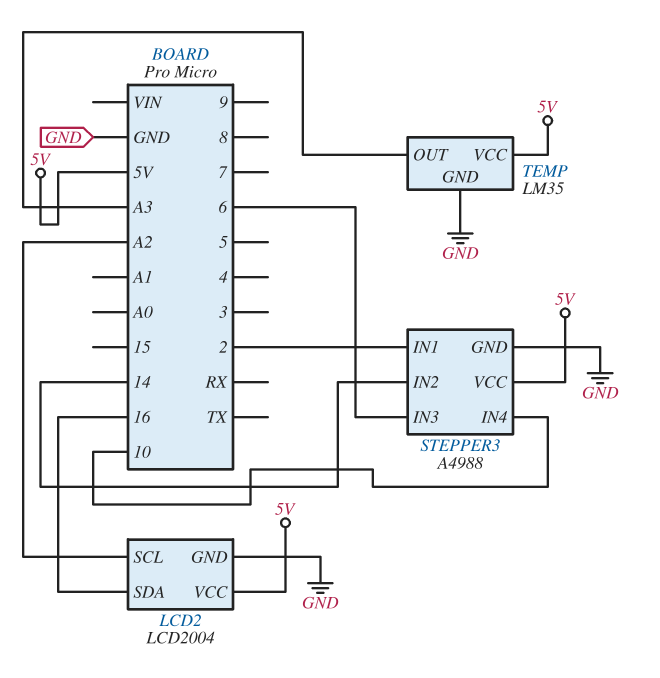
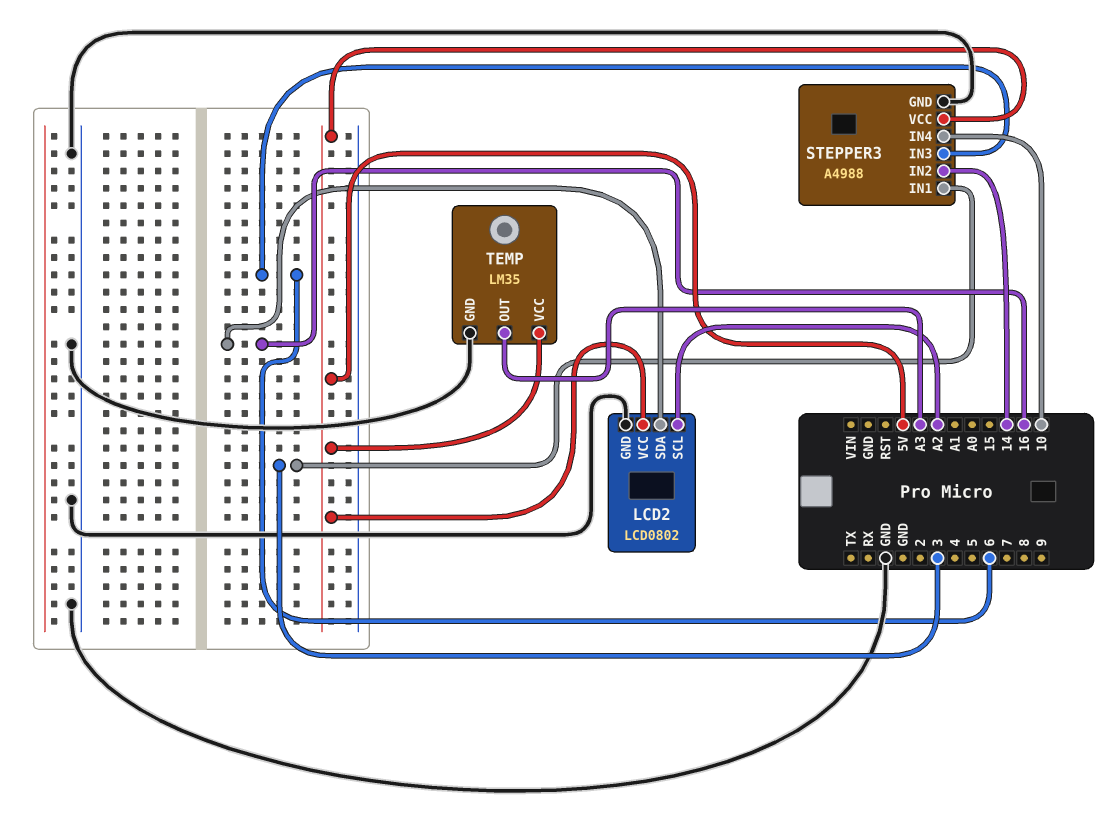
LCD2: LCD2004 -> LCD0802
STEPPER3 pin IN1: 2 -> 3

